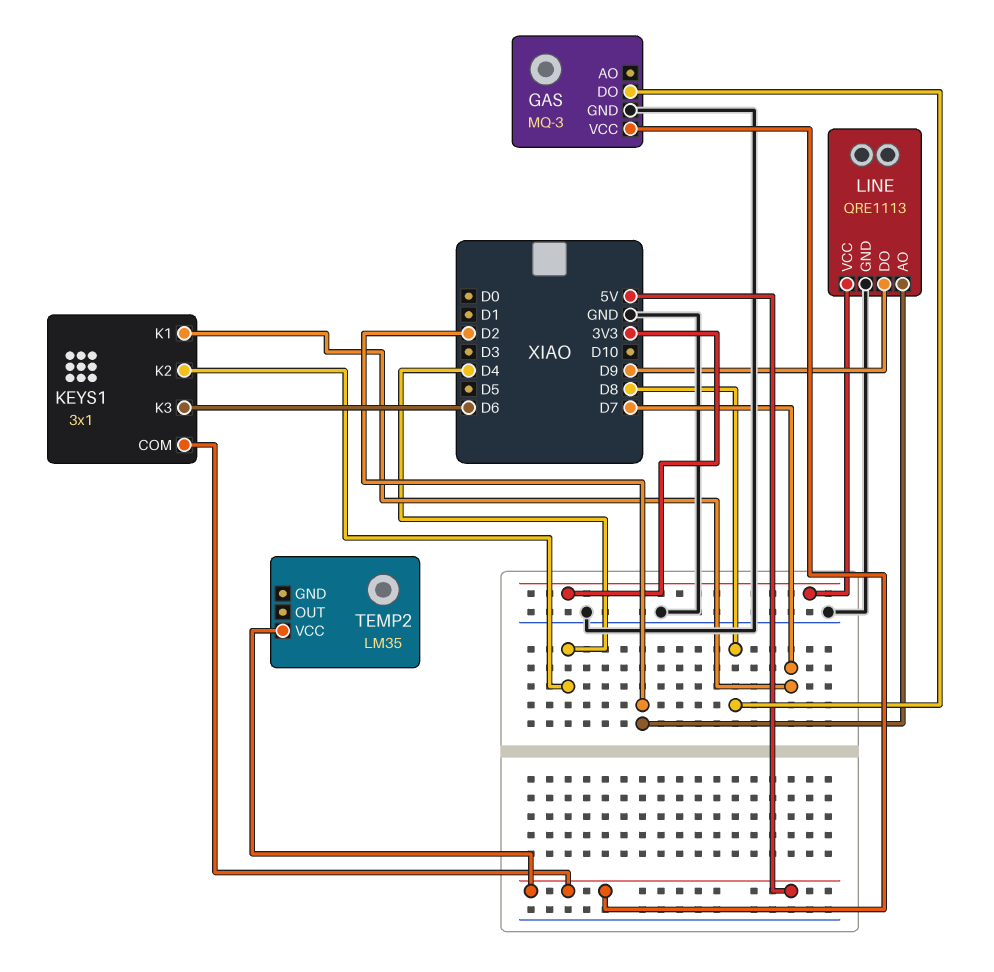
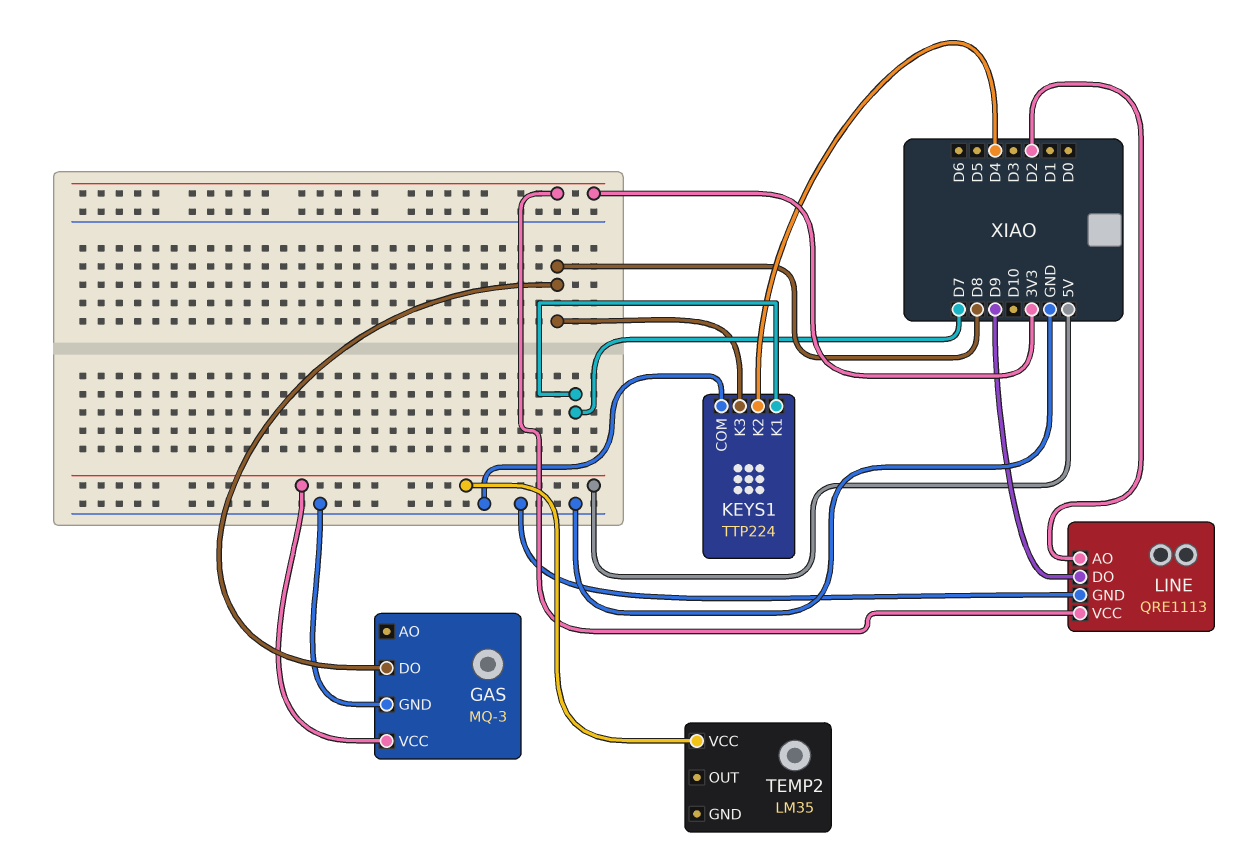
KEYS1: 3x1 -> TTP224
KEYS1 pin COM: 5V -> GND
KEYS1 pin K3: D6 -> D8

